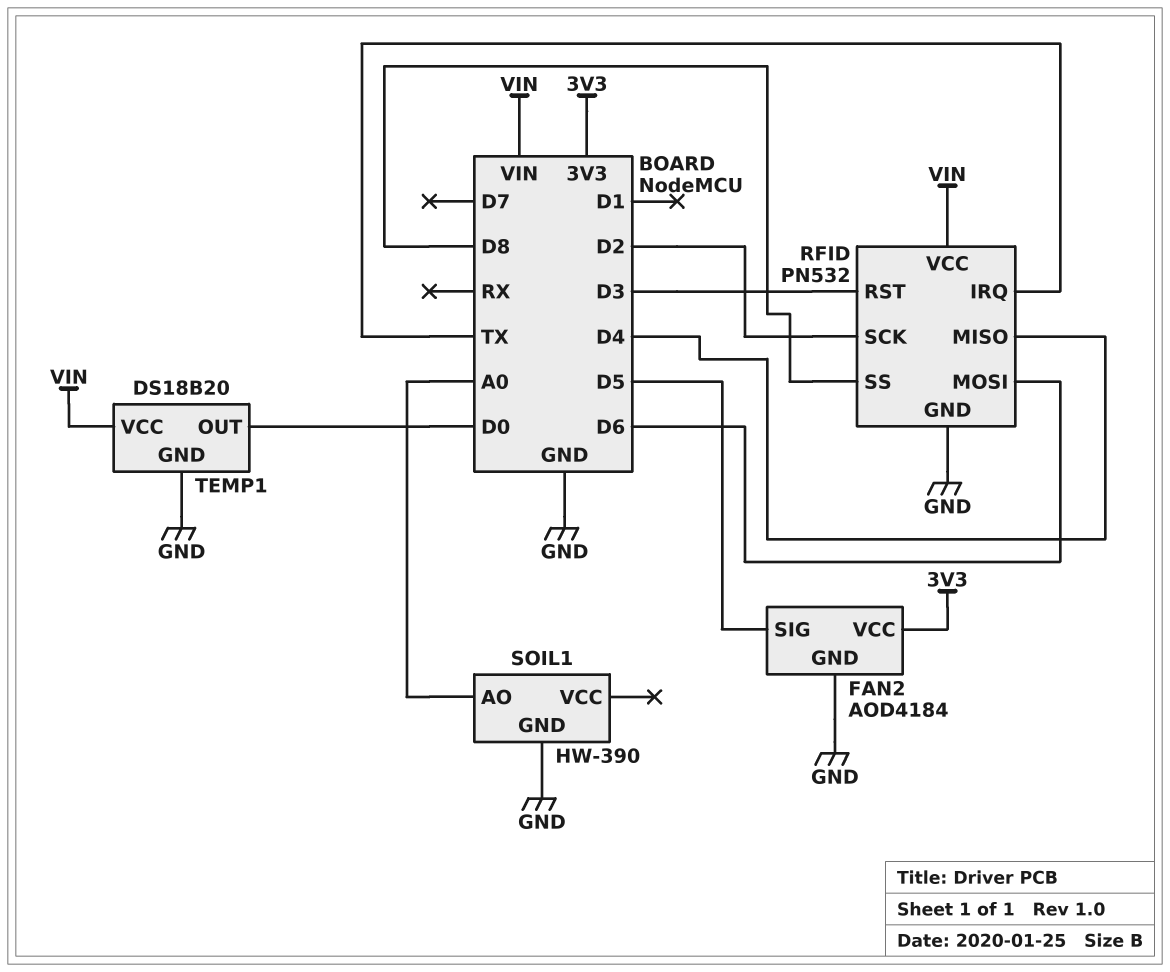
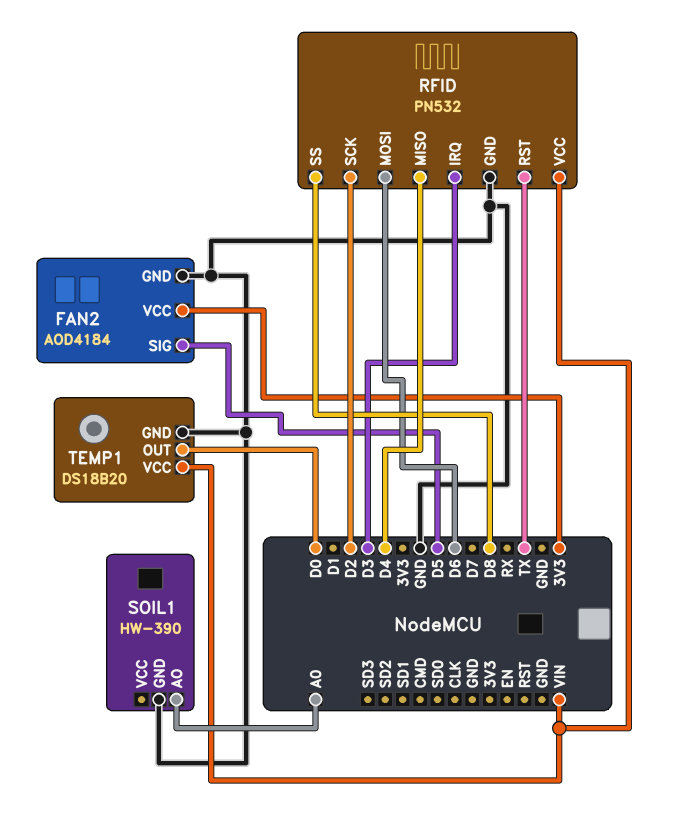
RFID pin IRQ: TX -> D3
RFID pin RST: D3 -> TX

